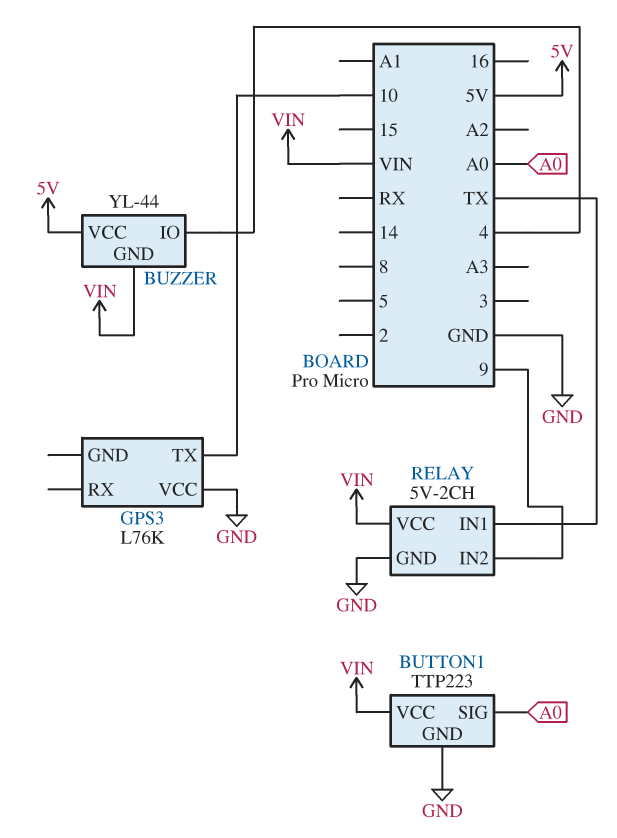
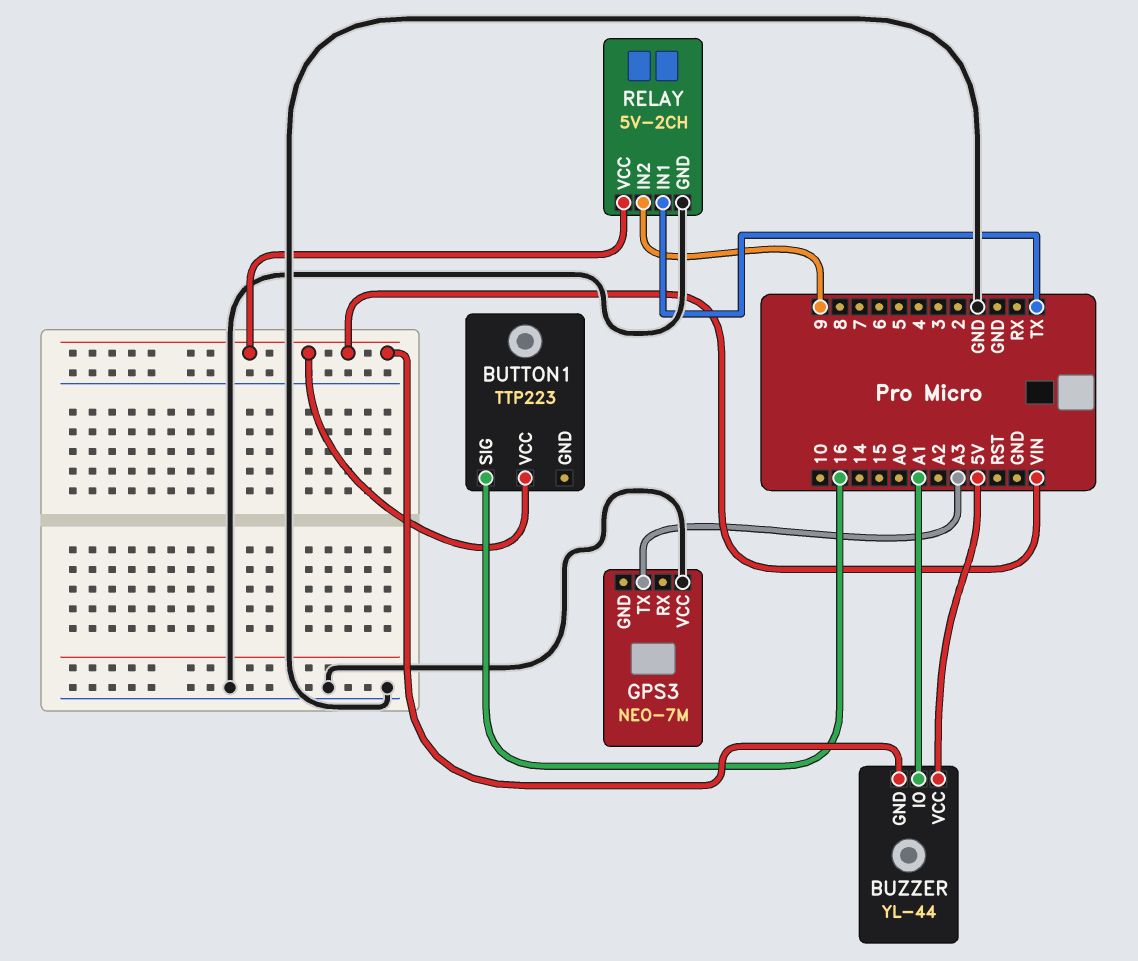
BUTTON1 pin GND: GND -> none
BUTTON1 pin SIG: A0 -> 16
BUZZER pin IO: 4 -> A1
GPS3: L76K -> NEO-7M
GPS3 pin TX: 10 -> A3

